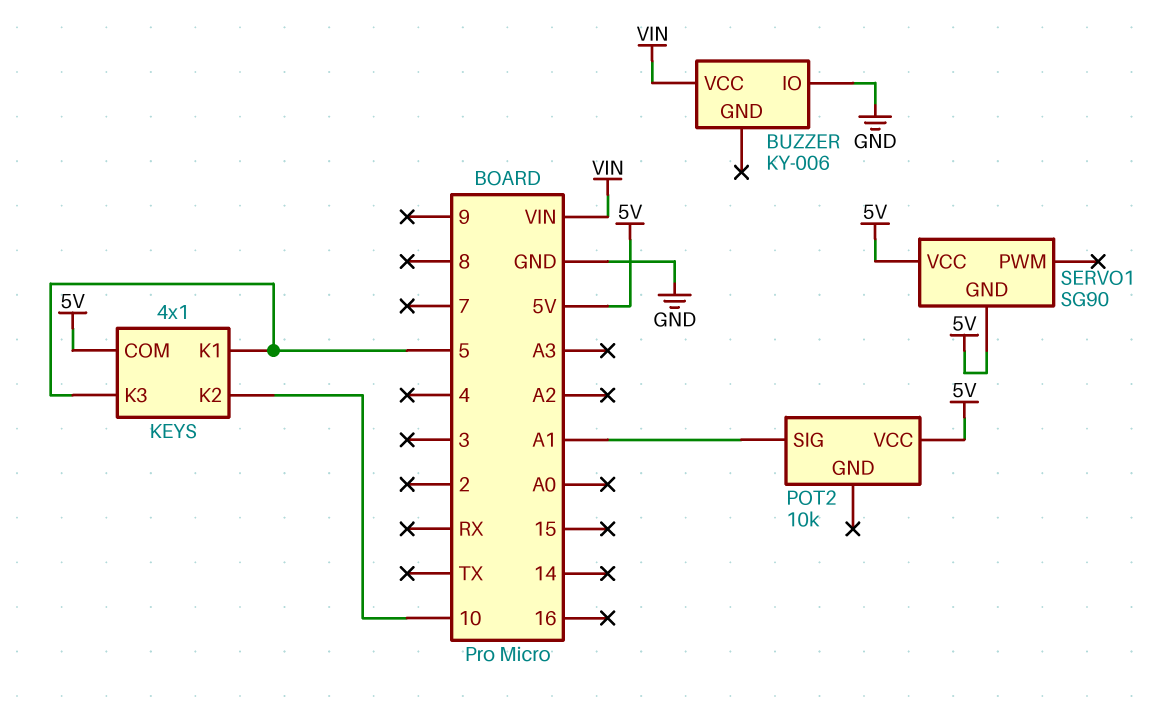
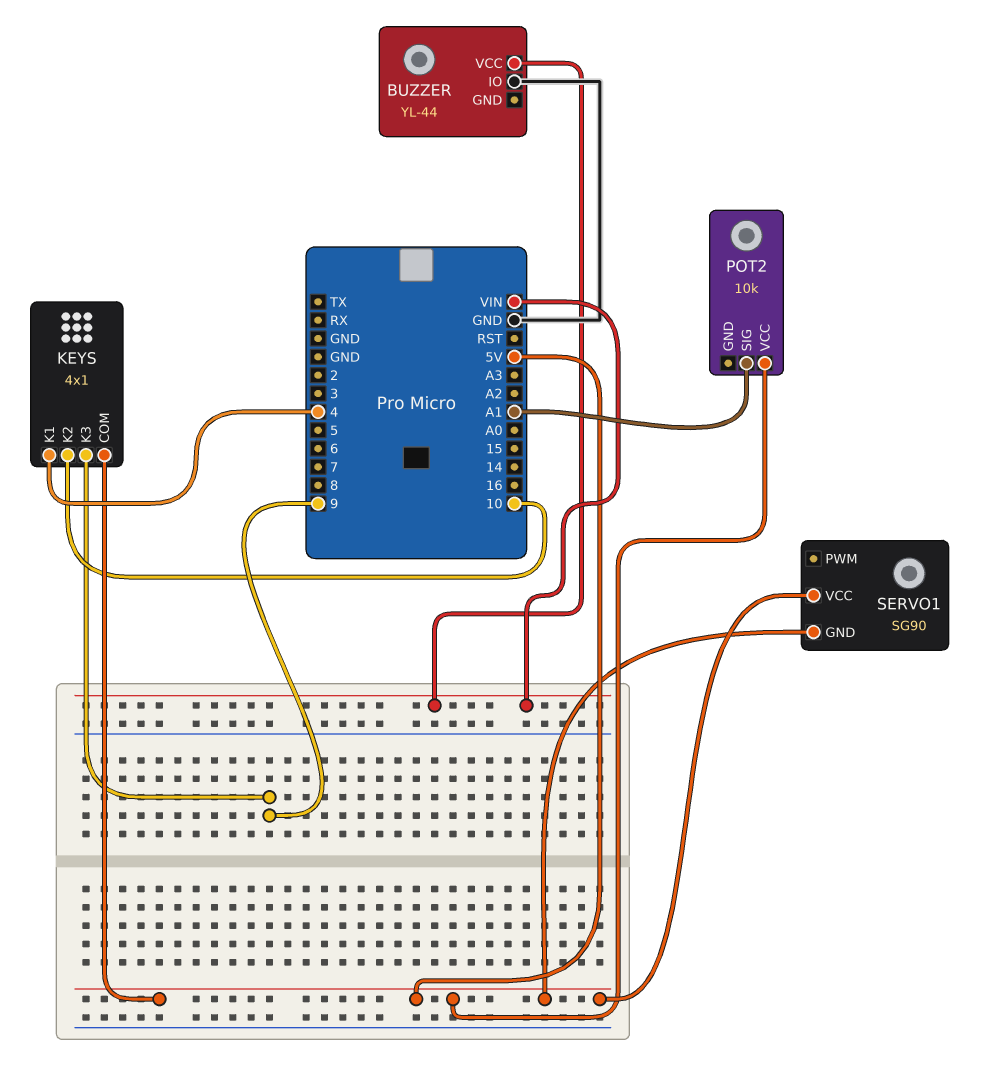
BUZZER: KY-006 -> YL-44
KEYS pin K1: 5 -> 4
KEYS pin K3: 5 -> 9

